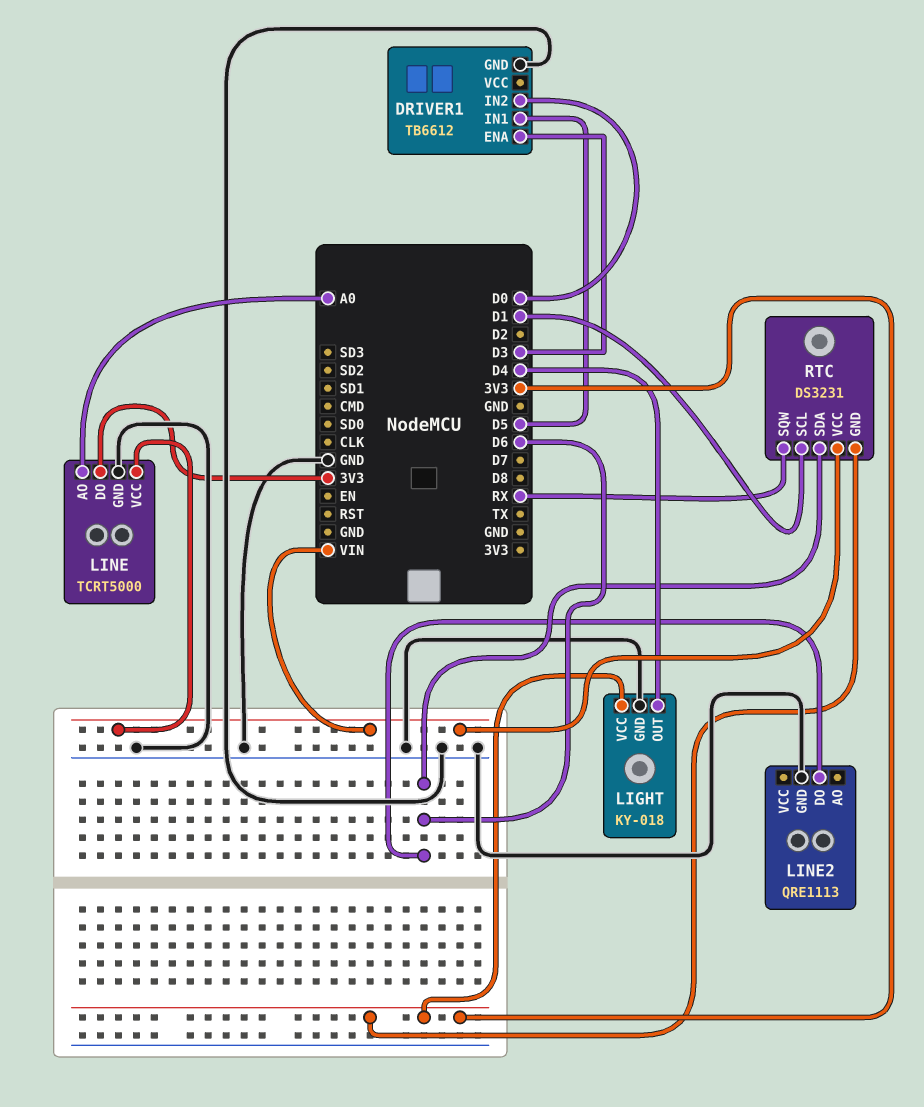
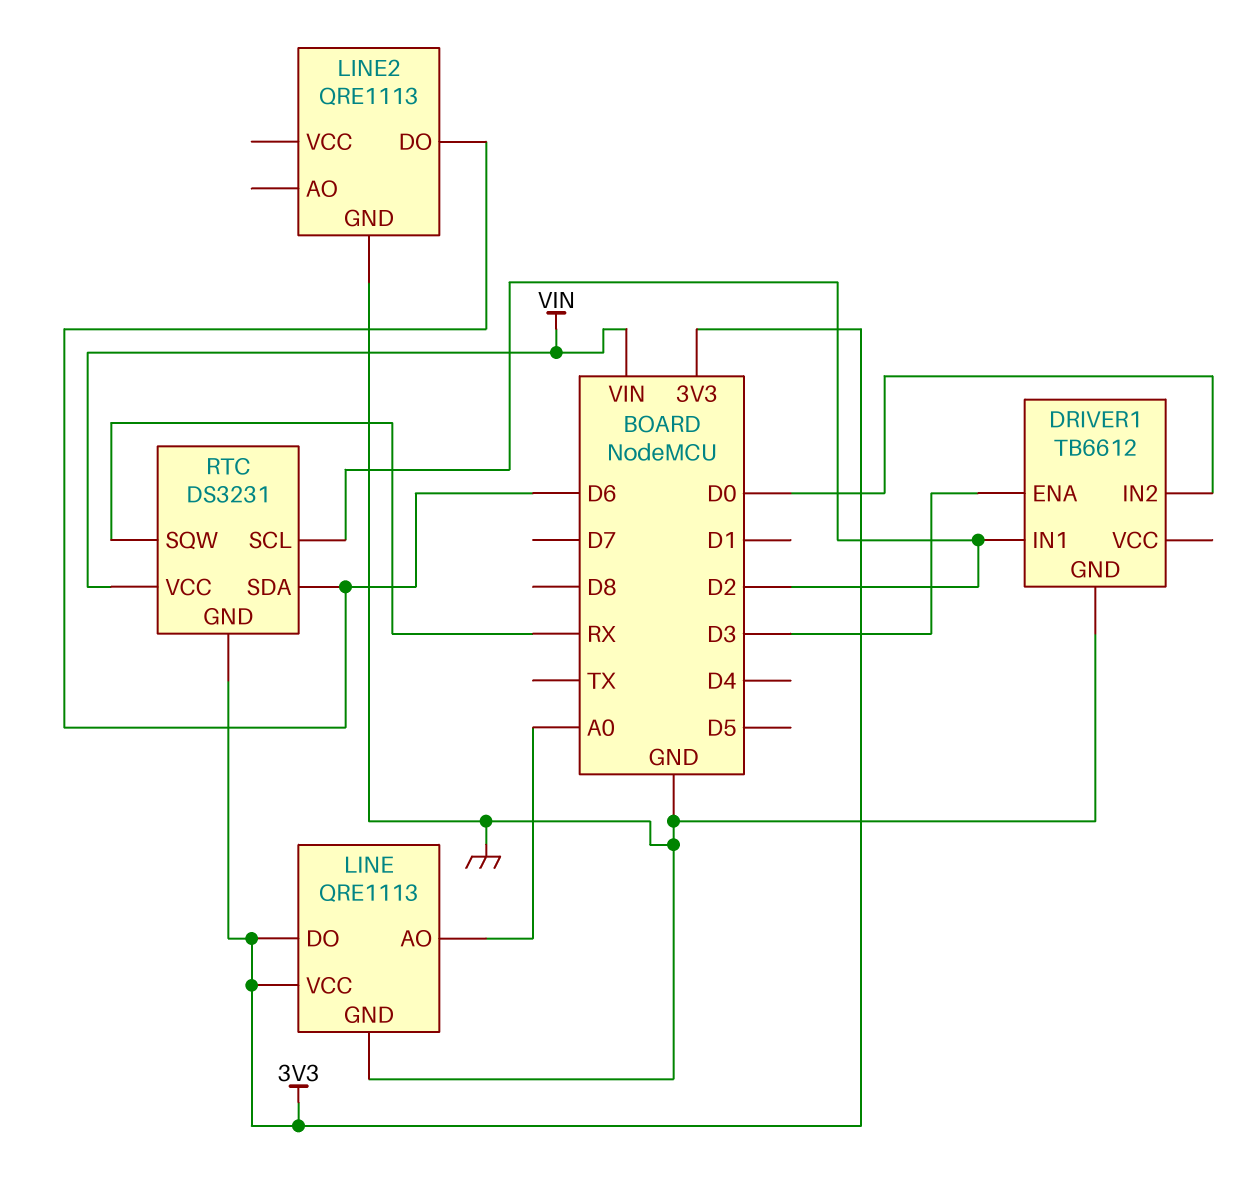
DRIVER1 pin IN1: D5 -> D2
LIGHT: KY-018 -> none
LIGHT pin GND: GND -> none
LIGHT pin OUT: D4 -> none
LIGHT pin VCC: 3V3 -> none
LINE: TCRT5000 -> QRE1113
LINE pin VCC: VIN -> 3V3
RTC pin SCL: D1 -> D2

